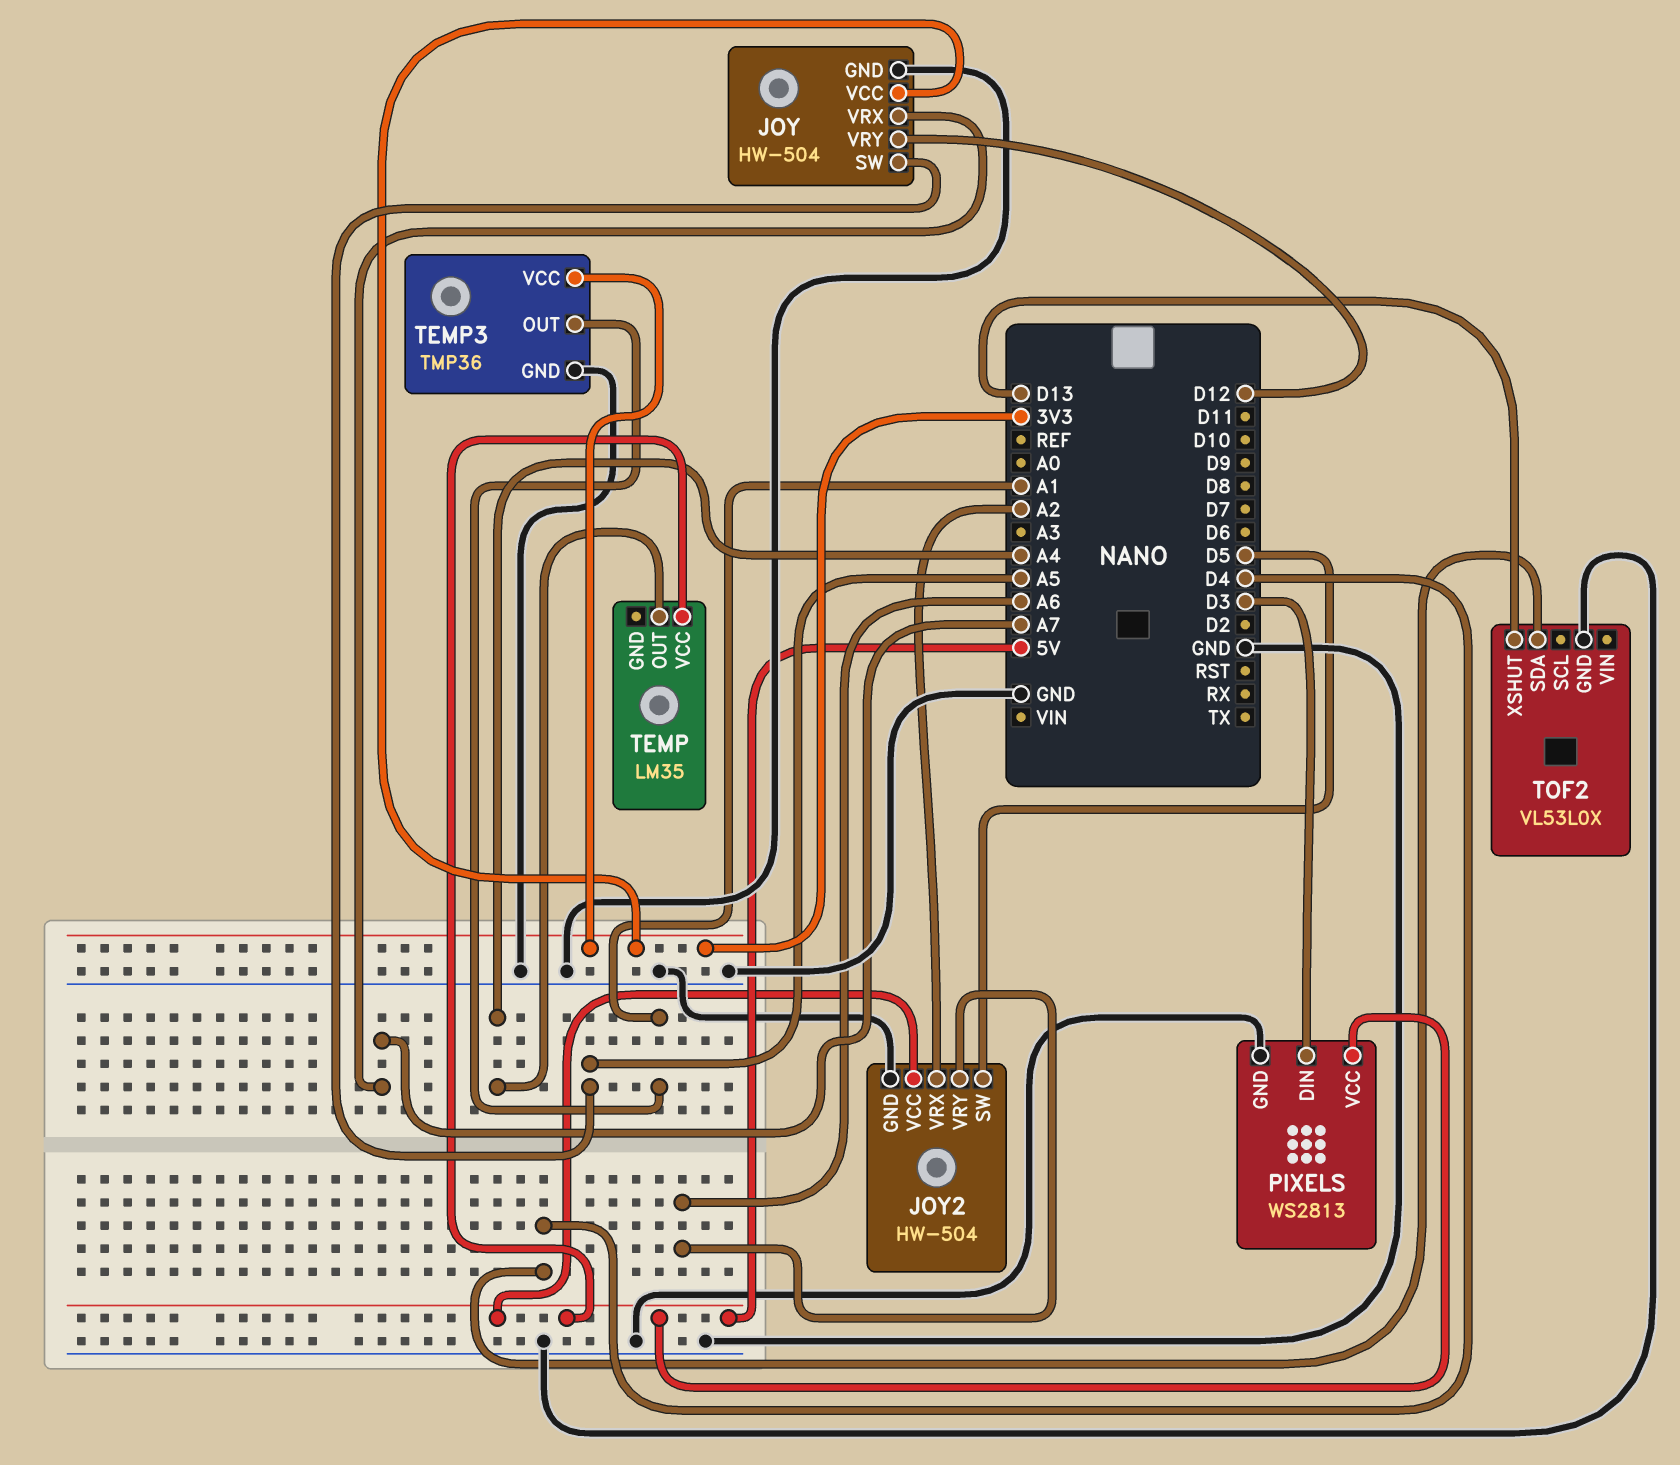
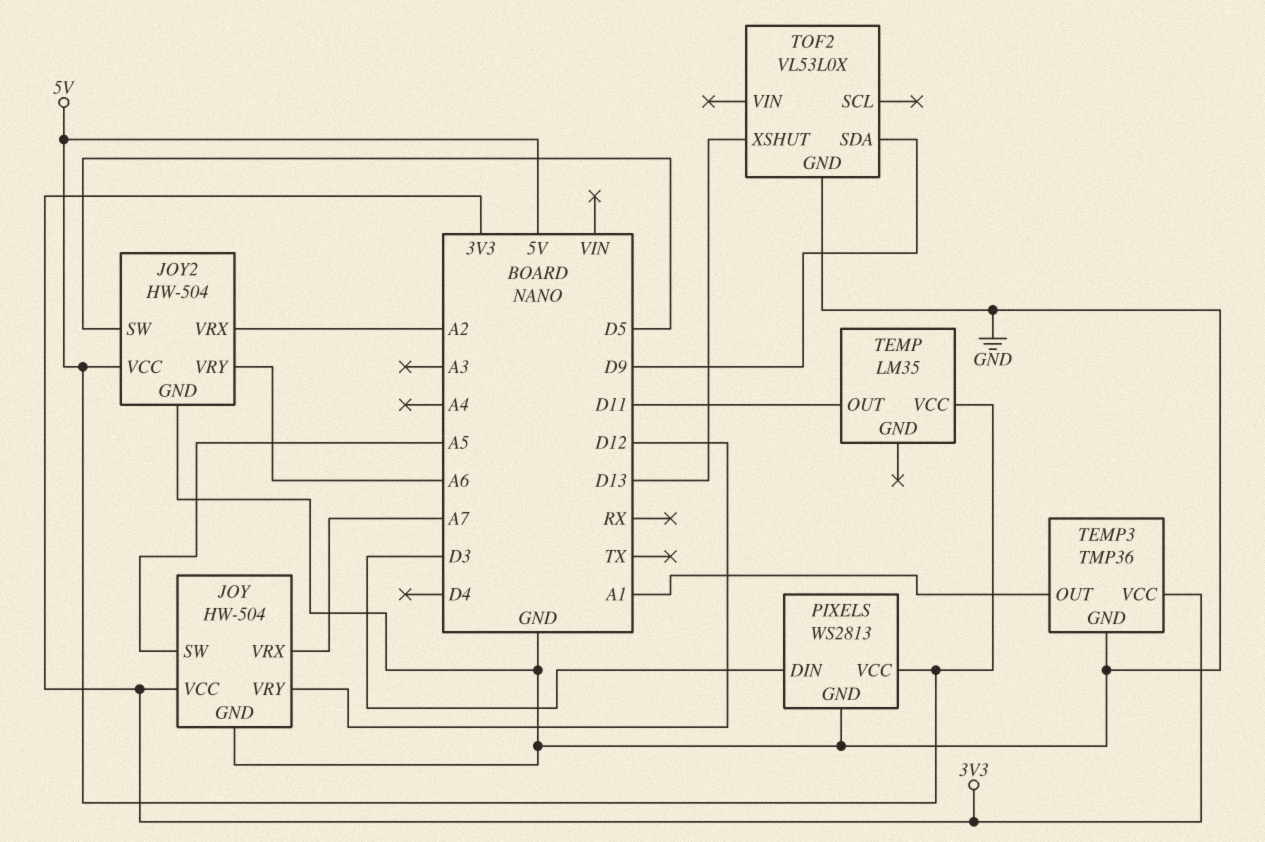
TEMP pin OUT: A4 -> D11
TOF2 pin SDA: D4 -> D9

